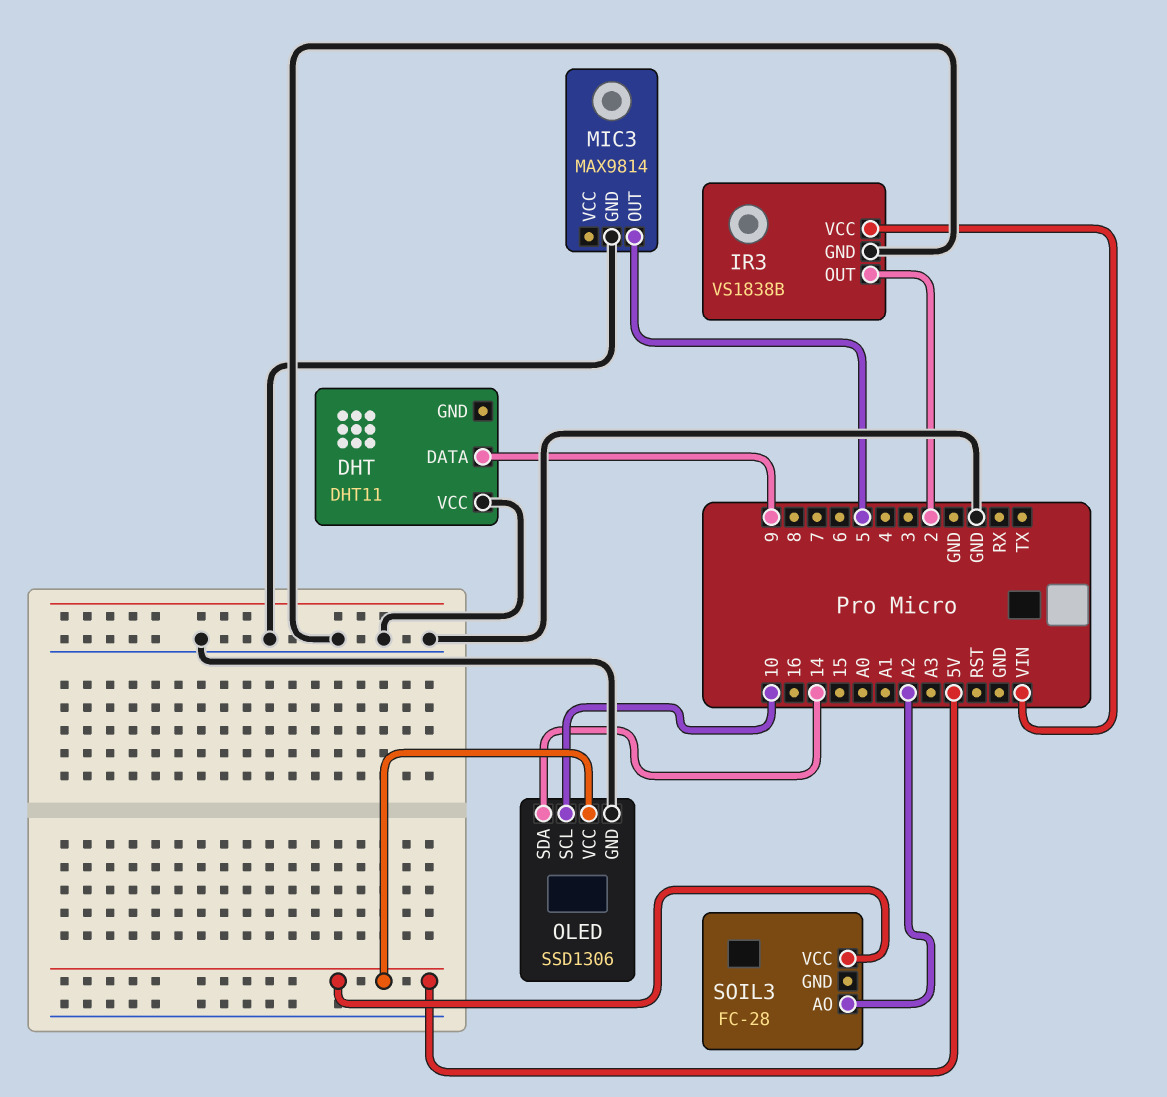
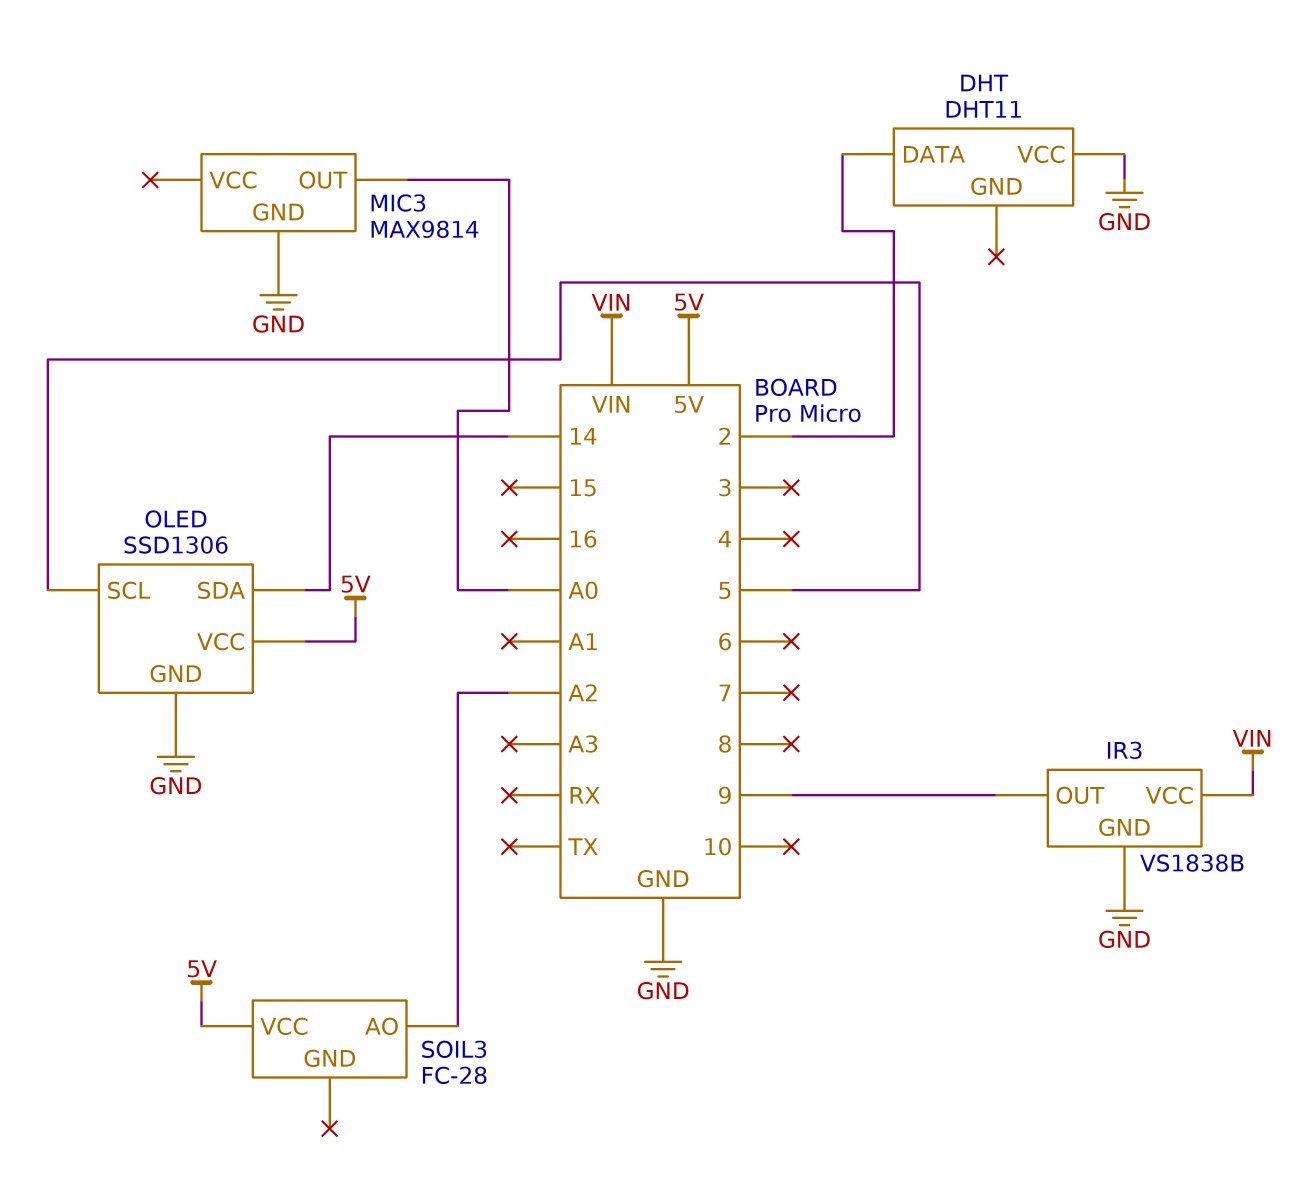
DHT pin DATA: 9 -> 2
IR3 pin OUT: 2 -> 9
MIC3 pin OUT: 5 -> A0
OLED pin SCL: 10 -> 5

